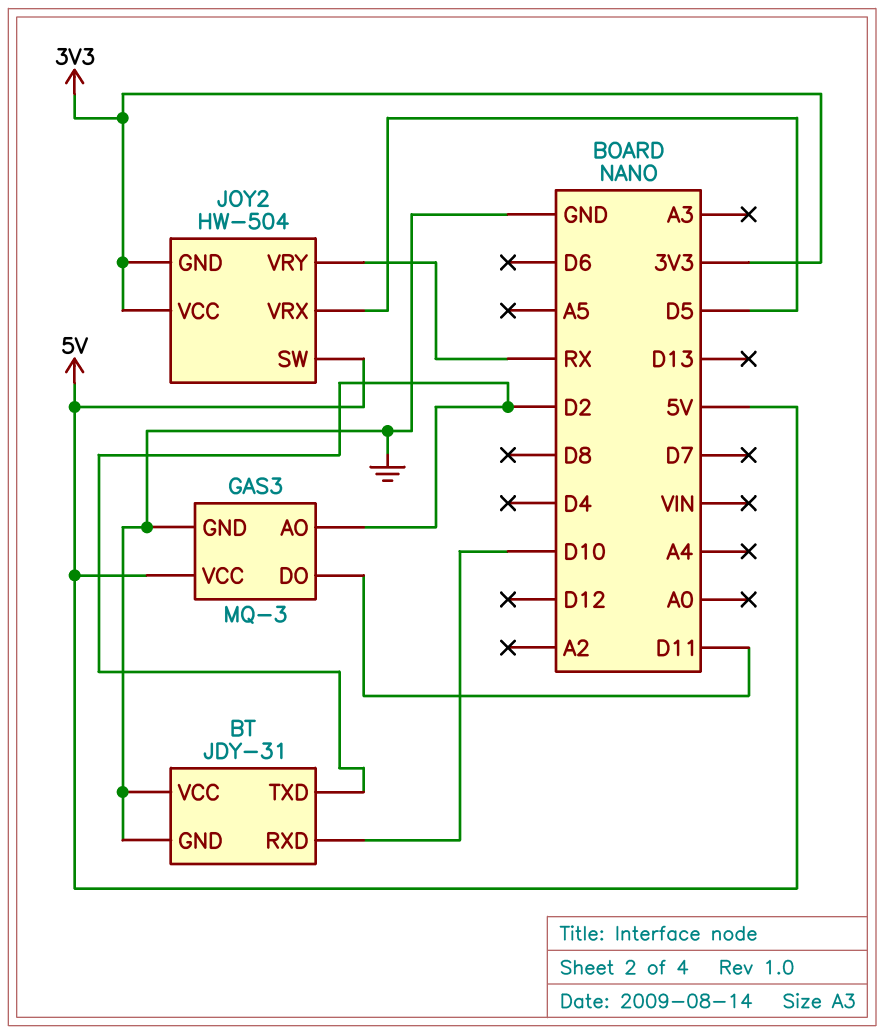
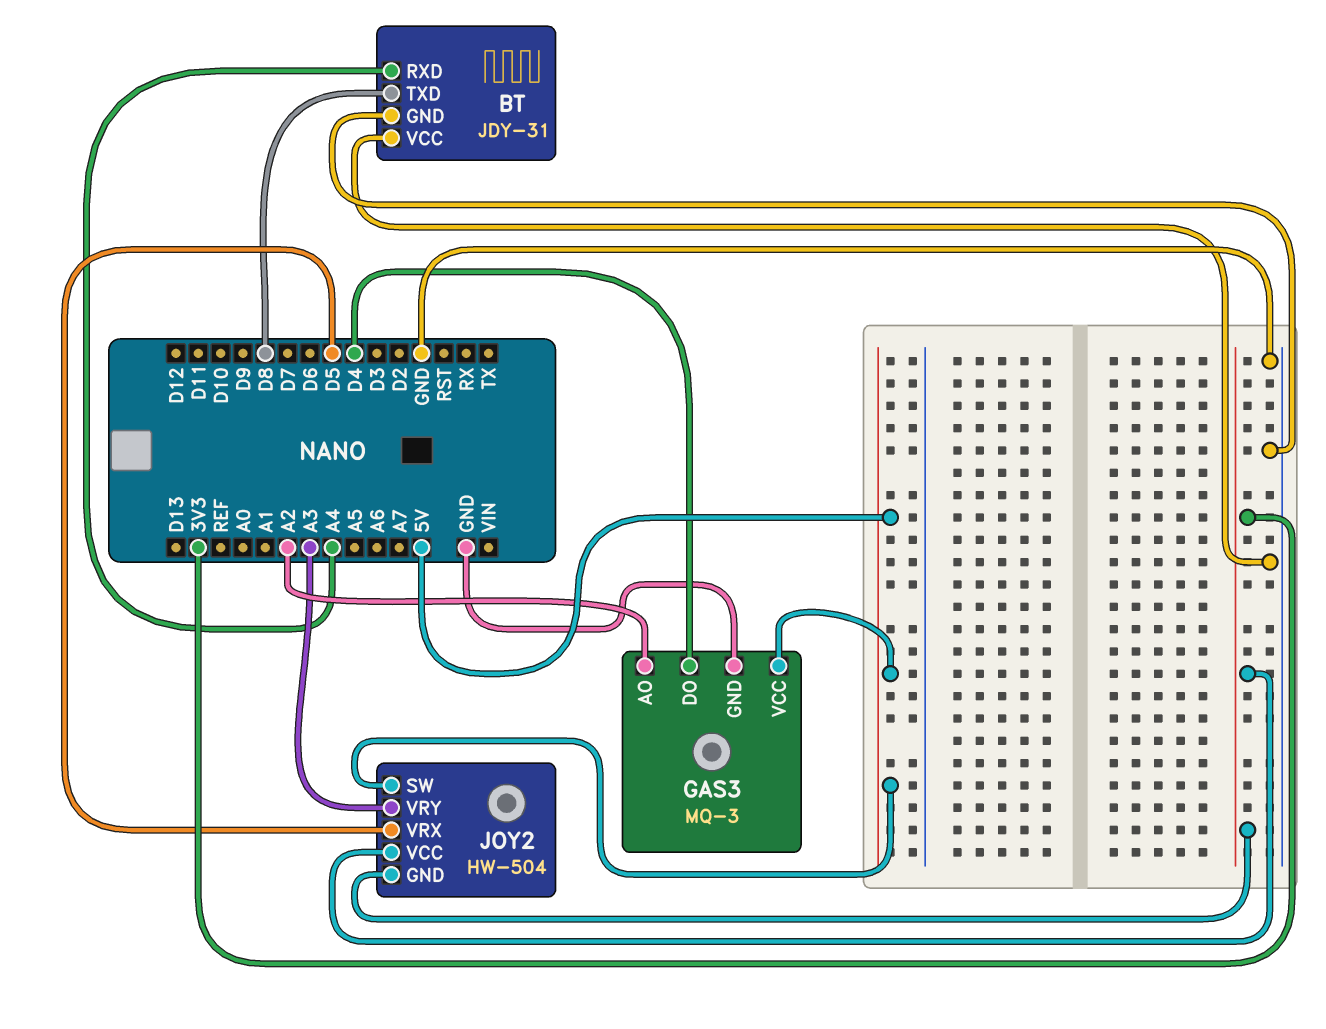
BT pin RXD: D10 -> A4
BT pin TXD: D2 -> D8
GAS3 pin AO: D2 -> A2
GAS3 pin DO: D11 -> D4
JOY2 pin VRY: RX -> A3

